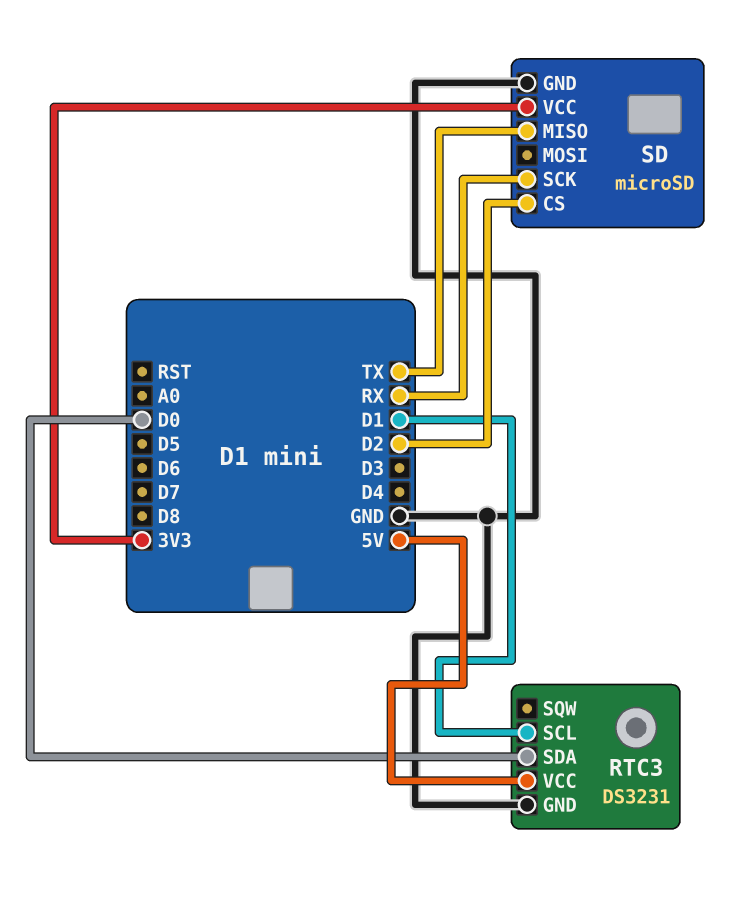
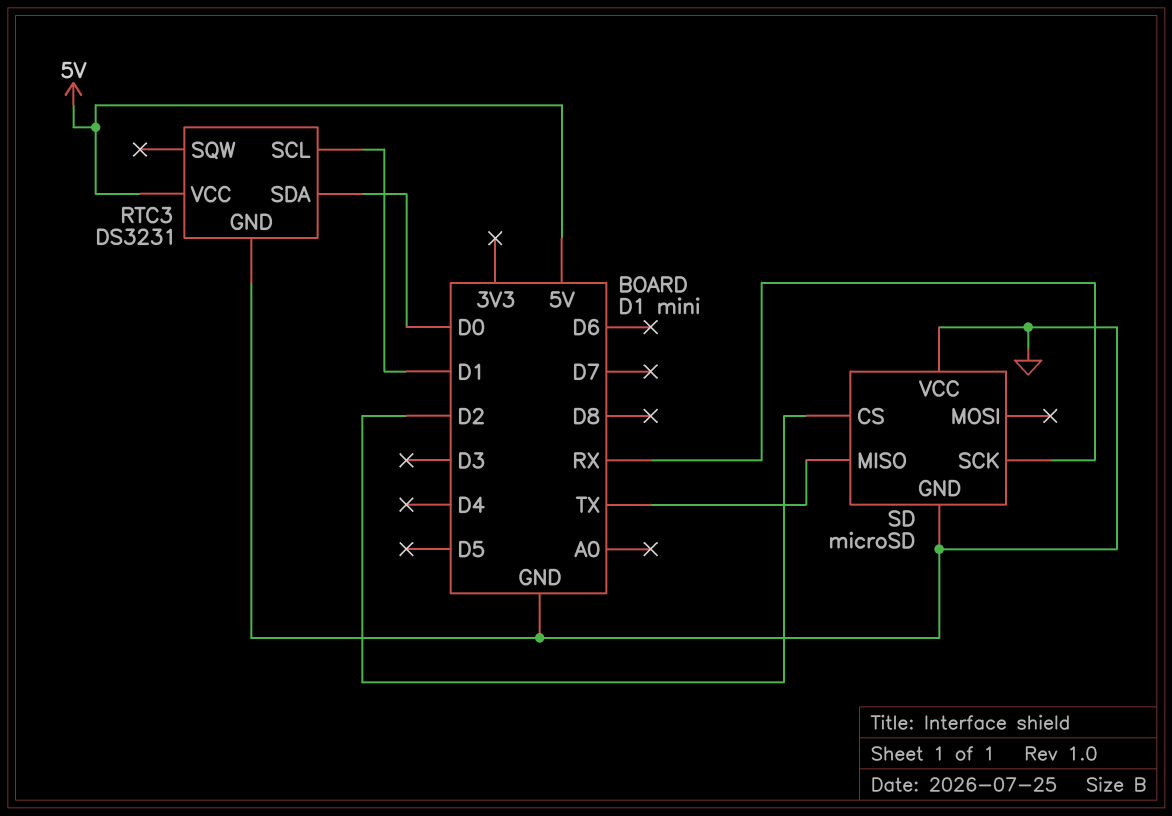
SD pin VCC: 3V3 -> GND

